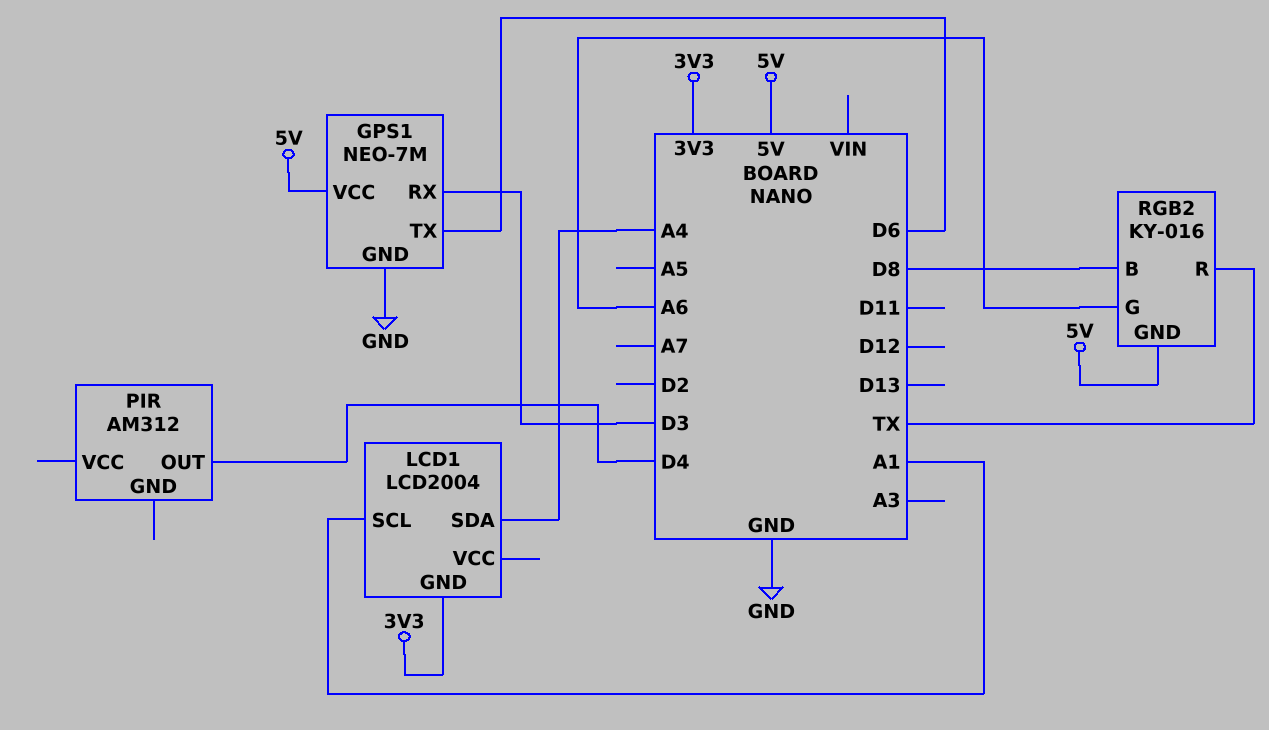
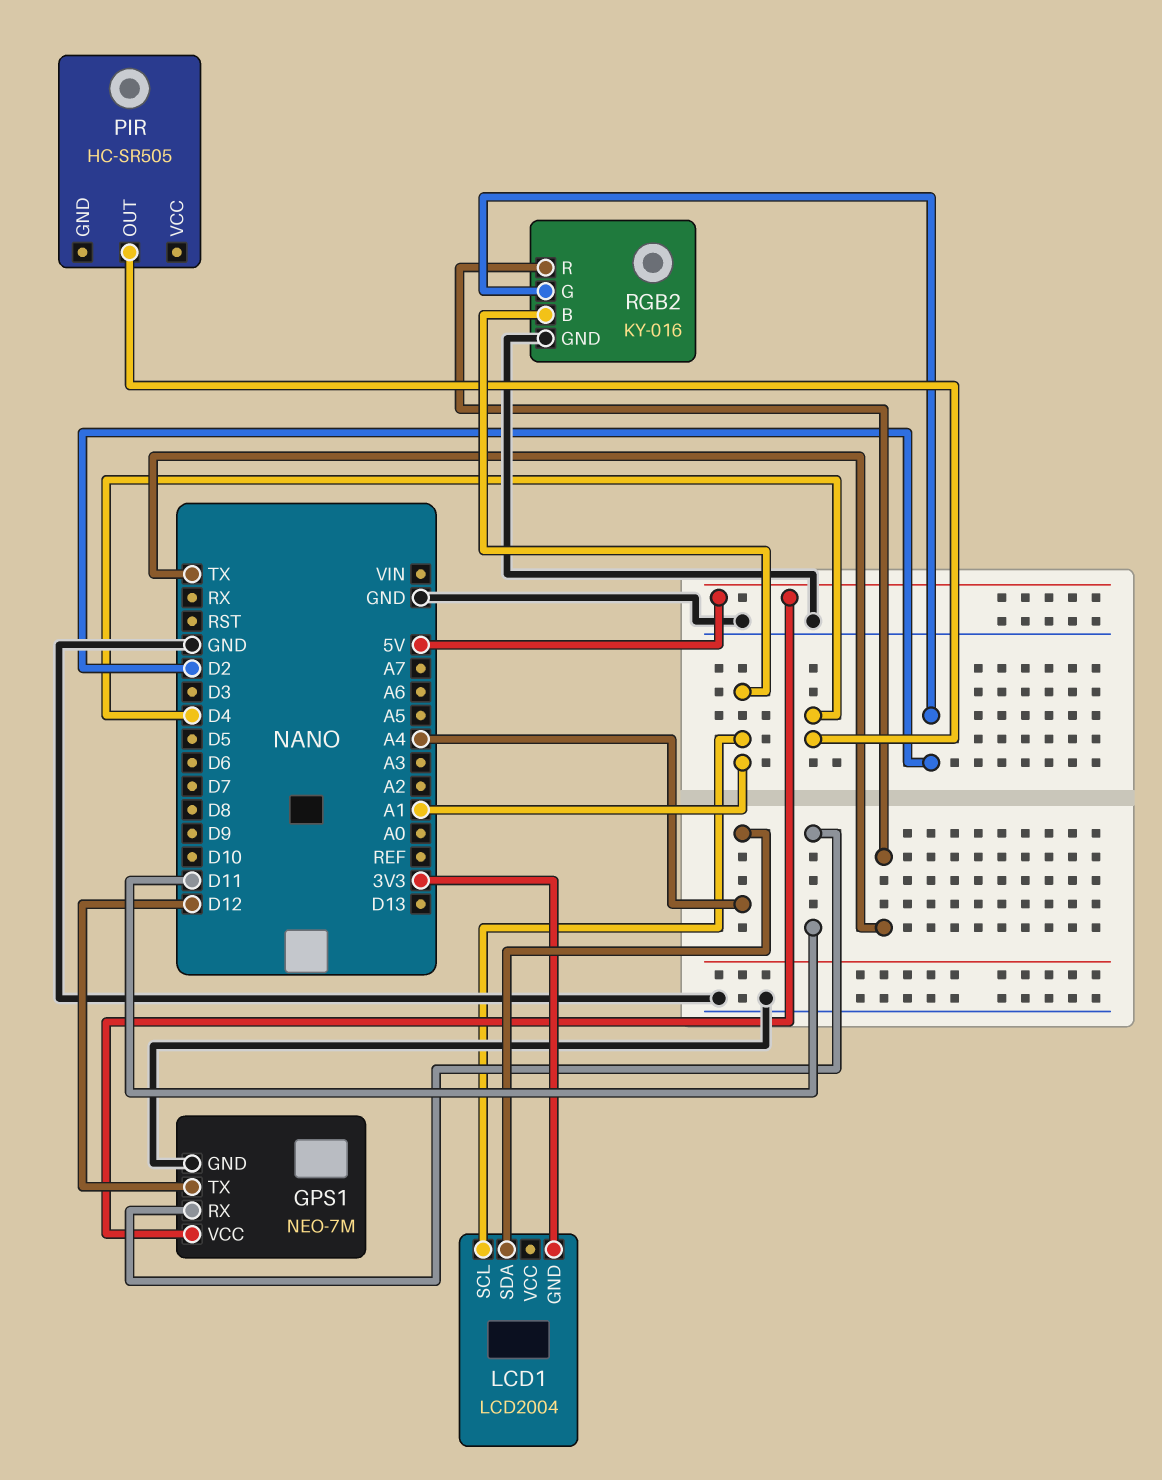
GPS1 pin RX: D3 -> D11
GPS1 pin TX: D6 -> D12
PIR: AM312 -> HC-SR505
RGB2 pin B: D8 -> A1
RGB2 pin G: A6 -> D2
RGB2 pin GND: 5V -> GND

